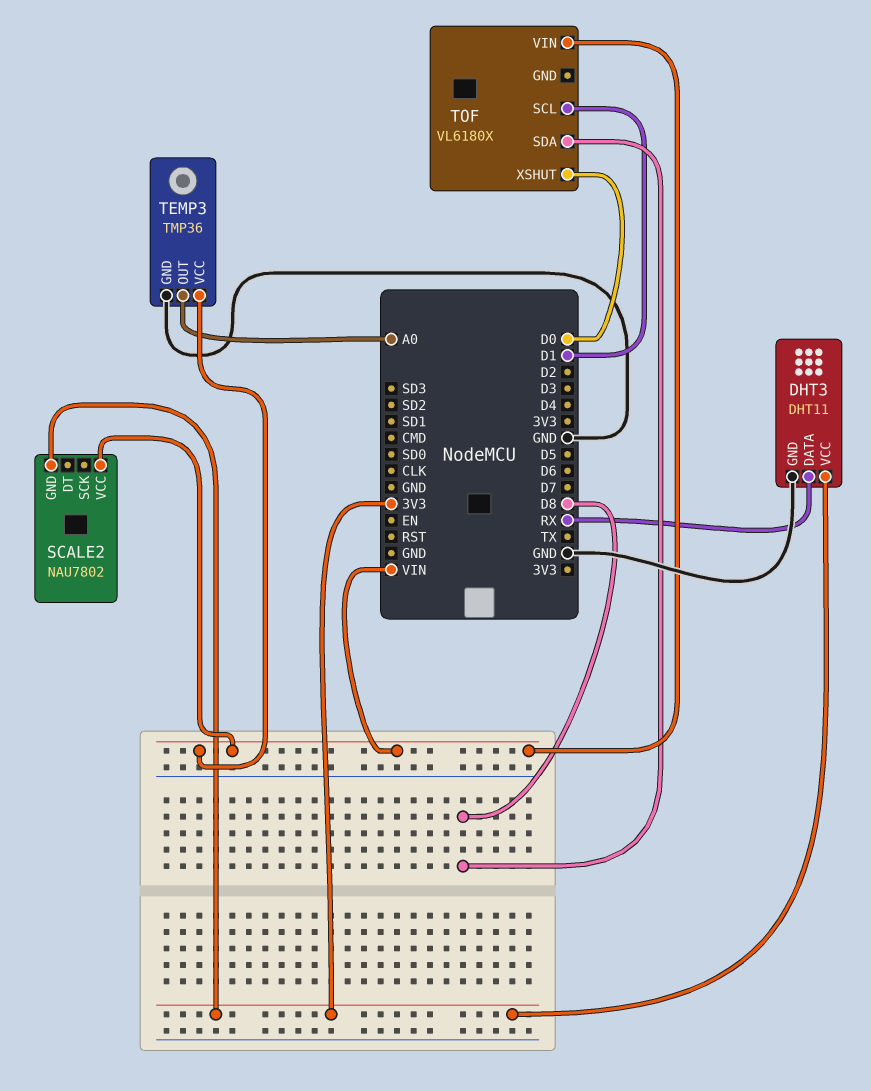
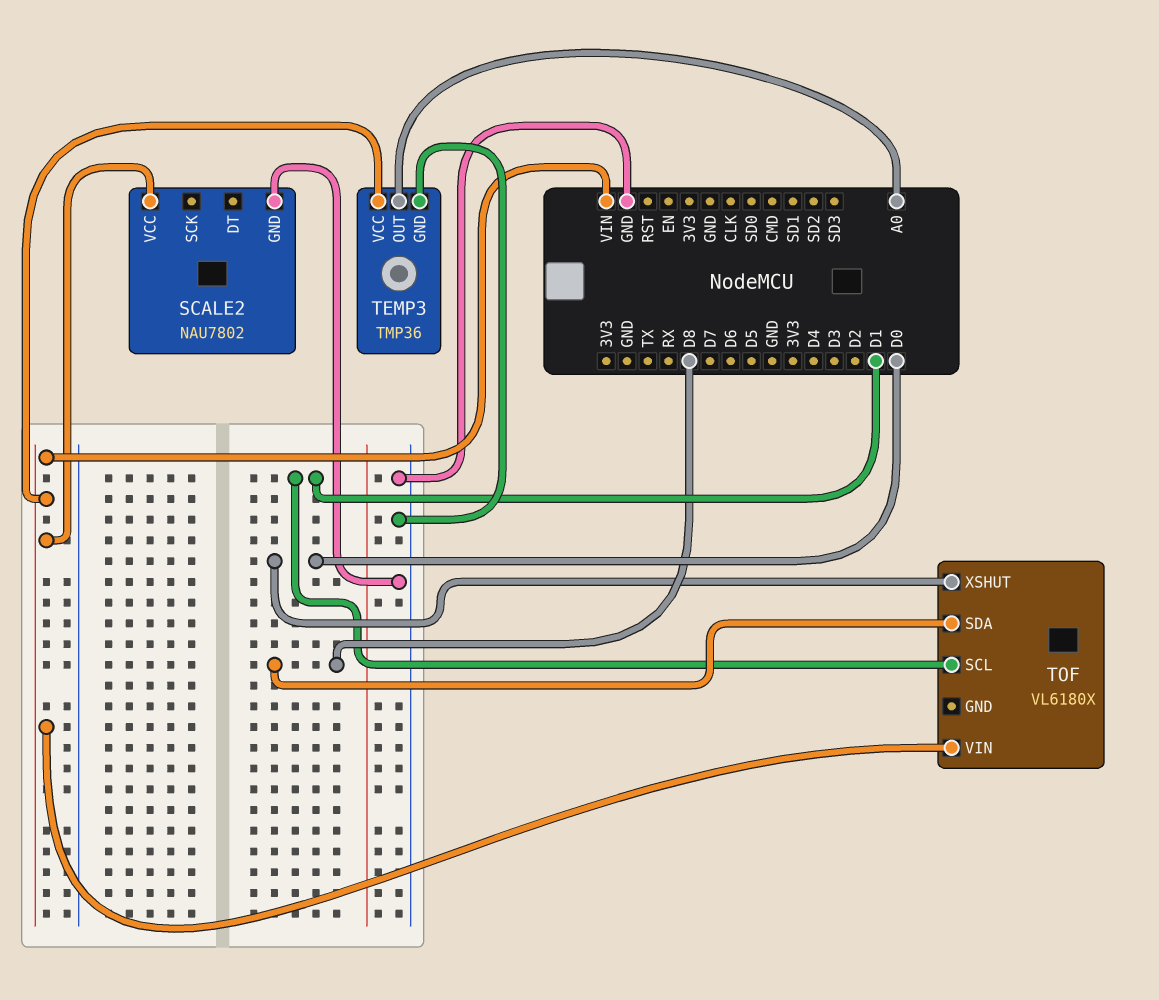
DHT3: DHT11 -> none
DHT3 pin DATA: RX -> none
DHT3 pin GND: GND -> none
DHT3 pin VCC: 3V3 -> none
SCALE2 pin GND: 3V3 -> GND

